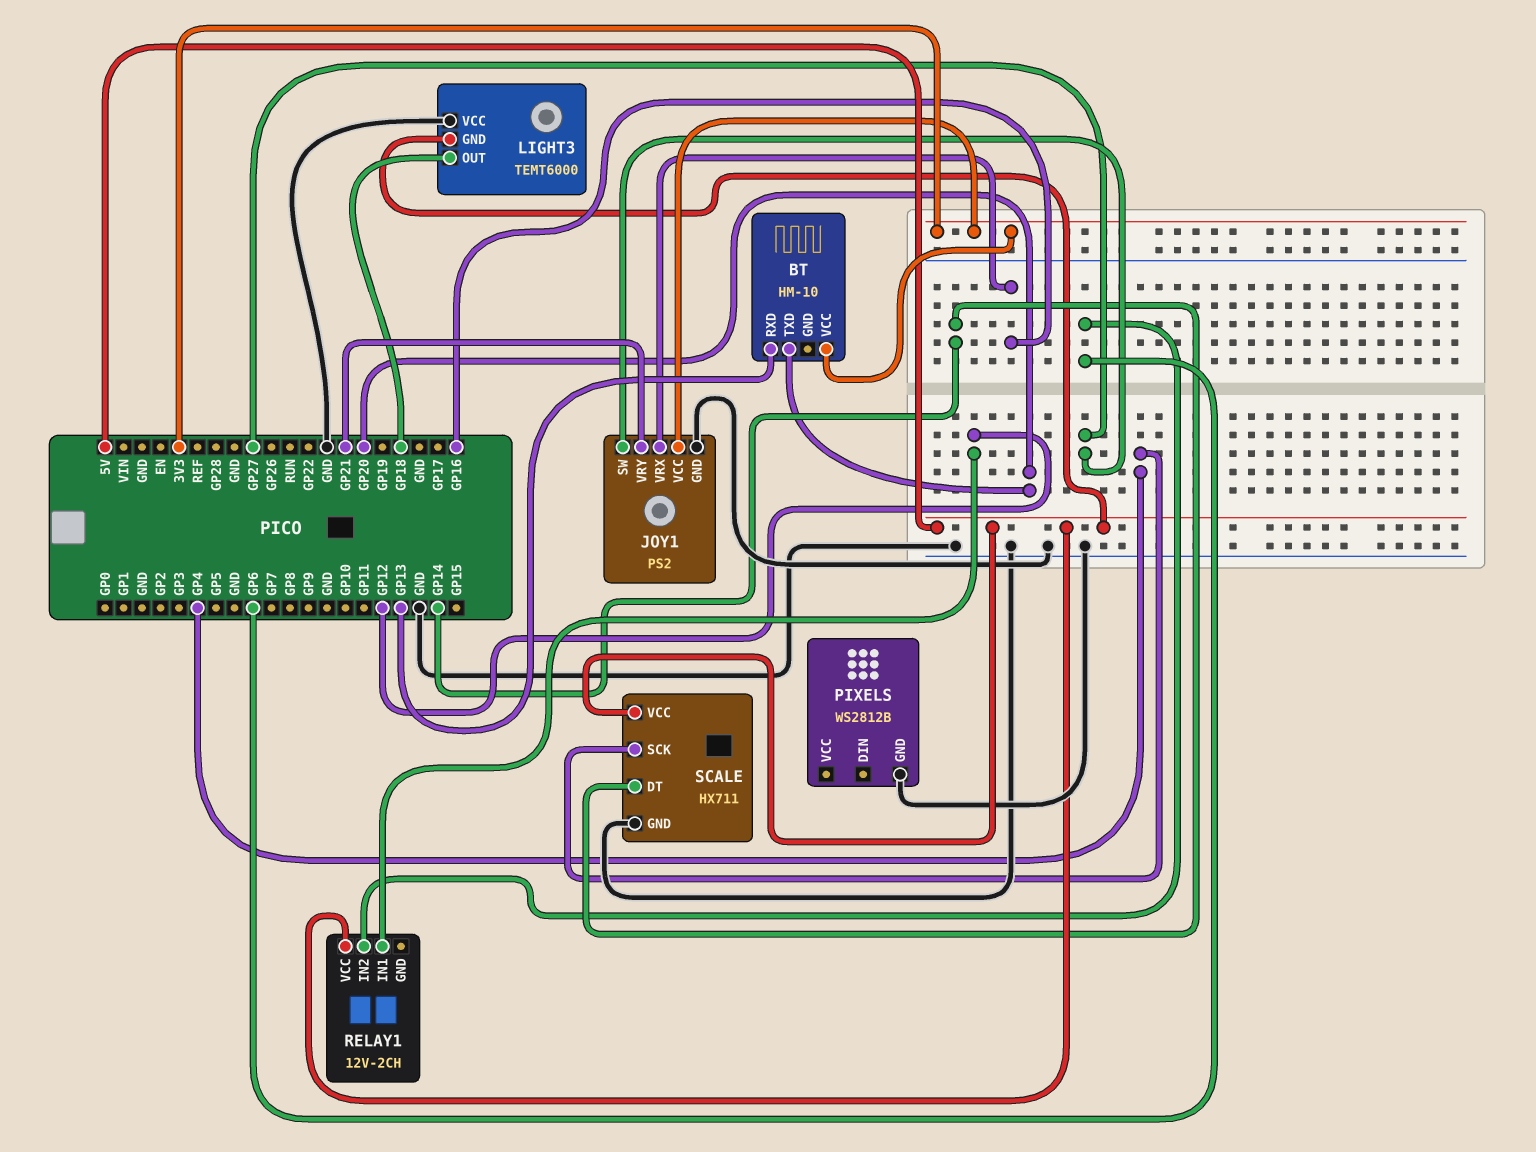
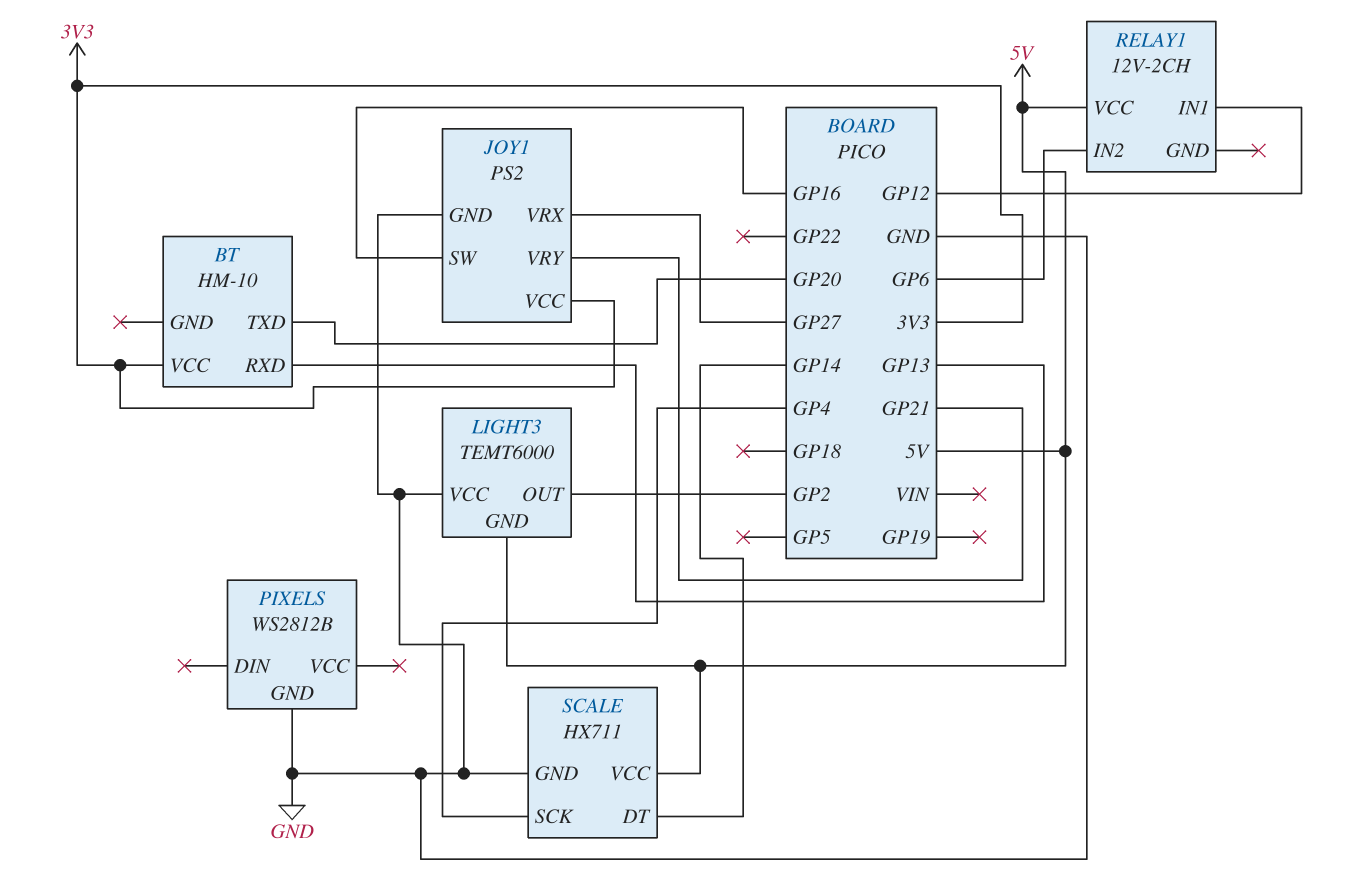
JOY1 pin SW: GP27 -> GP16
JOY1 pin VRX: GP16 -> GP27
LIGHT3 pin OUT: GP18 -> GP2

